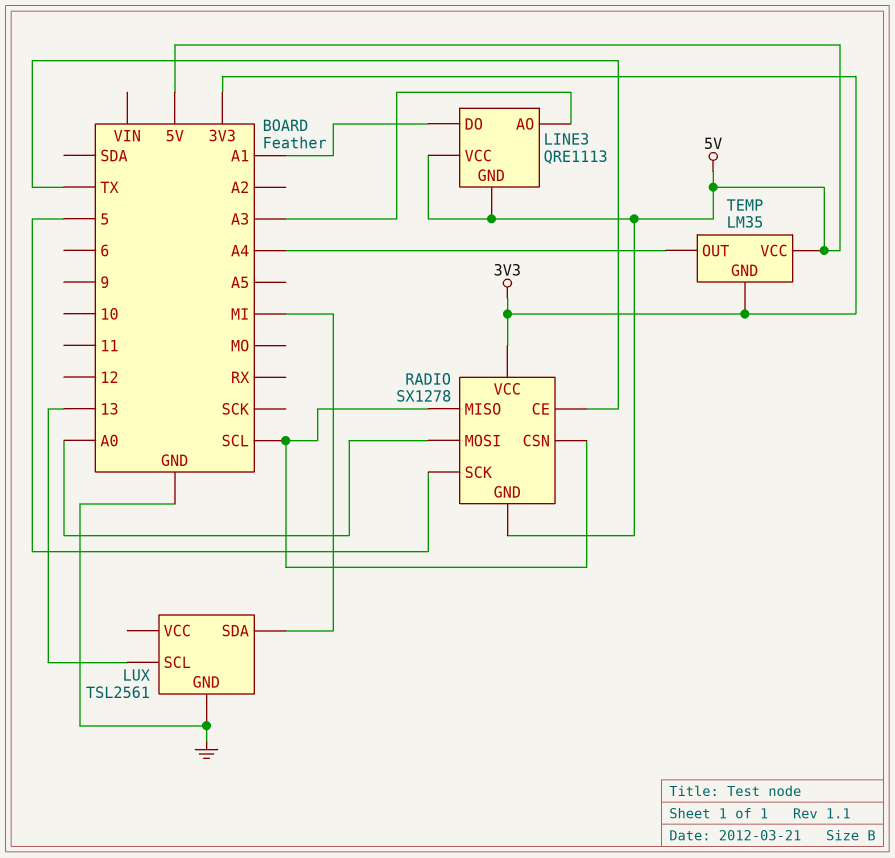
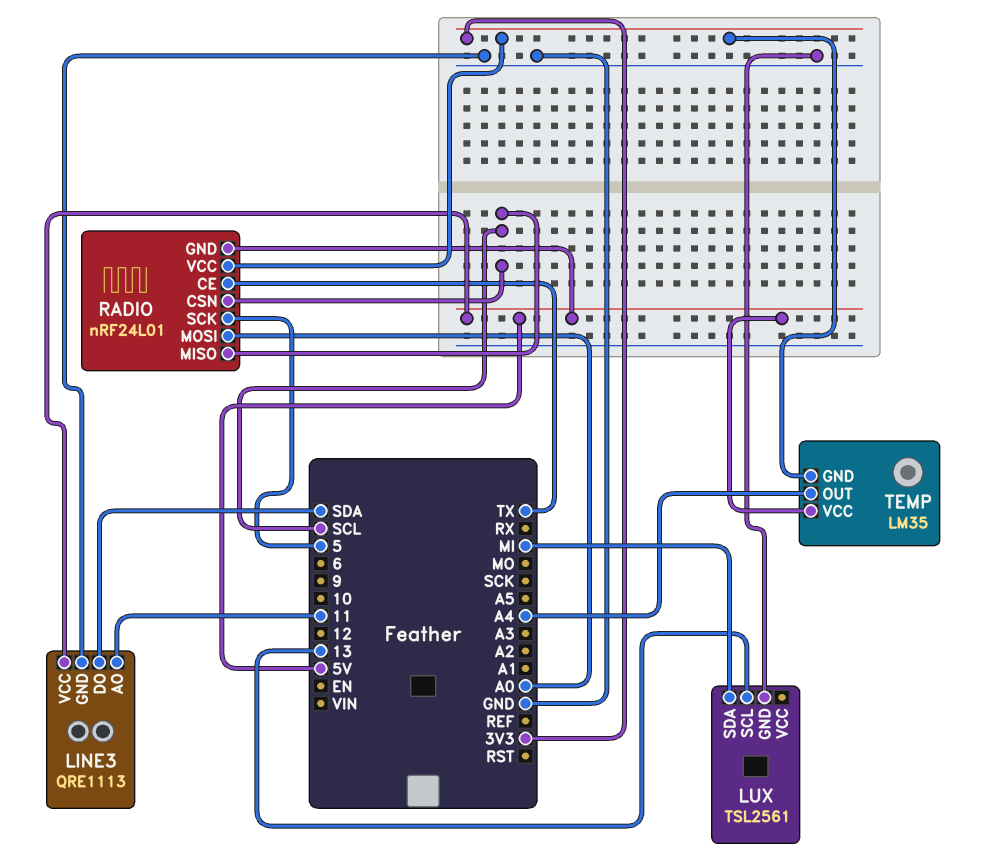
LINE3 pin AO: A3 -> 11
LINE3 pin DO: A1 -> SDA
LINE3 pin GND: 5V -> GND
RADIO: SX1278 -> nRF24L01

